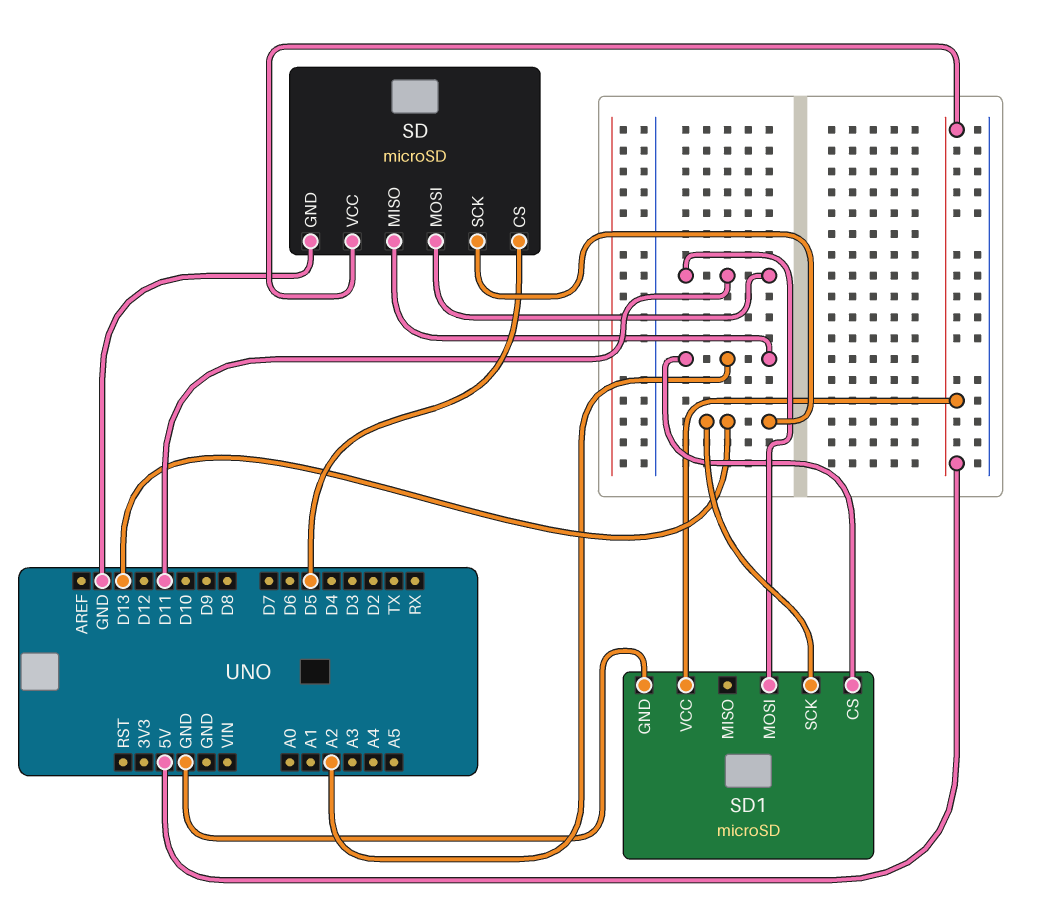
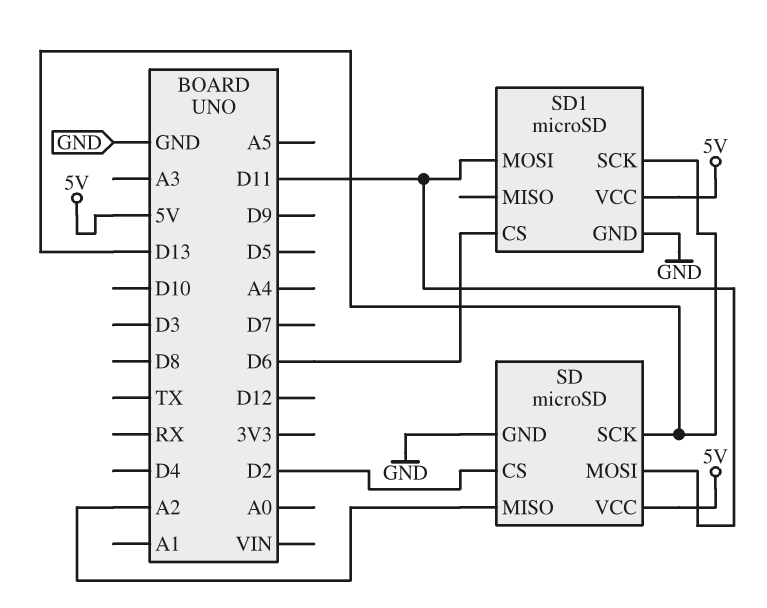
SD pin CS: D5 -> D2
SD1 pin CS: A2 -> D6

